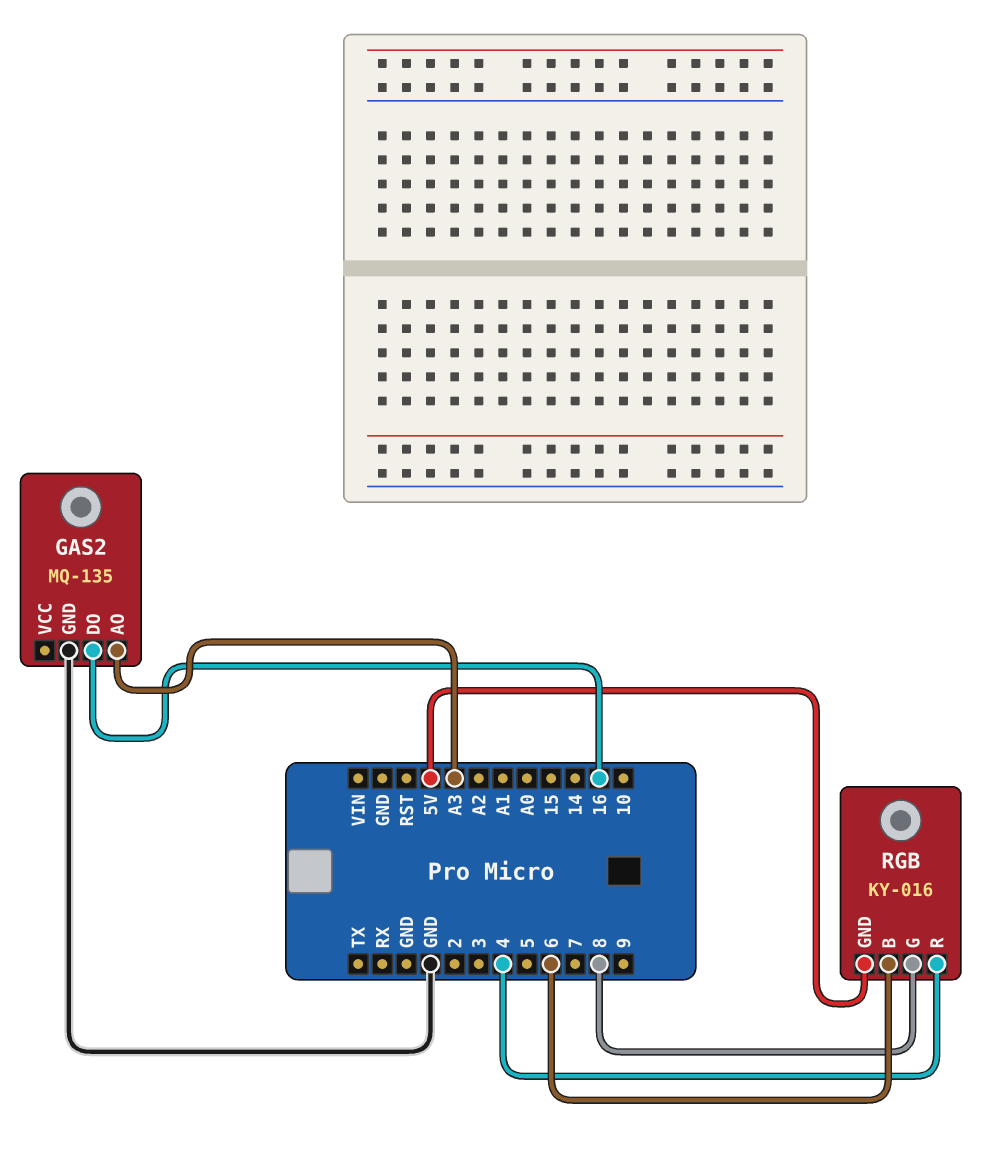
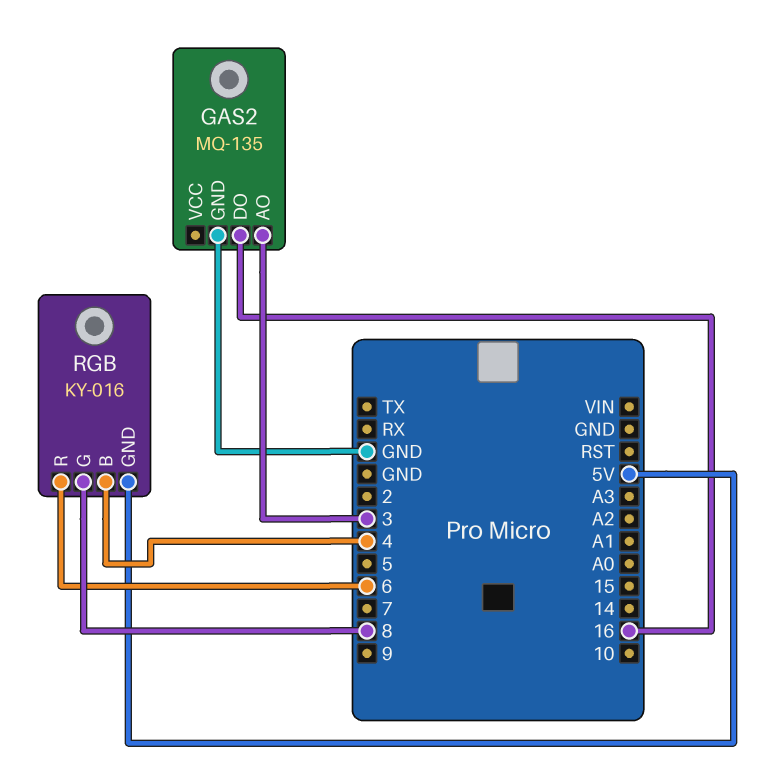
GAS2 pin AO: A3 -> 3
RGB pin B: 6 -> 4
RGB pin R: 4 -> 6

